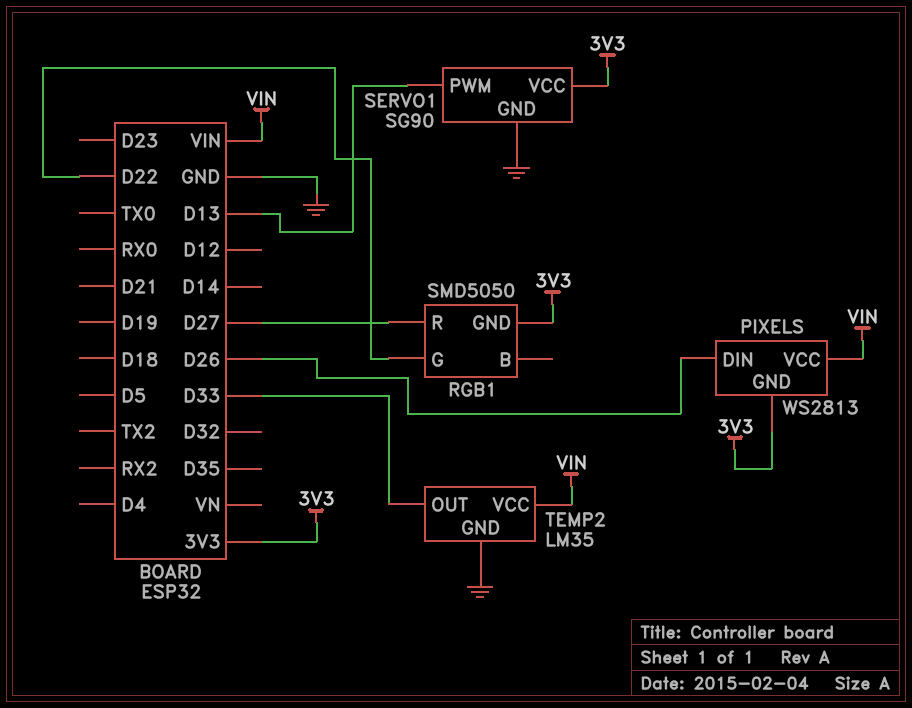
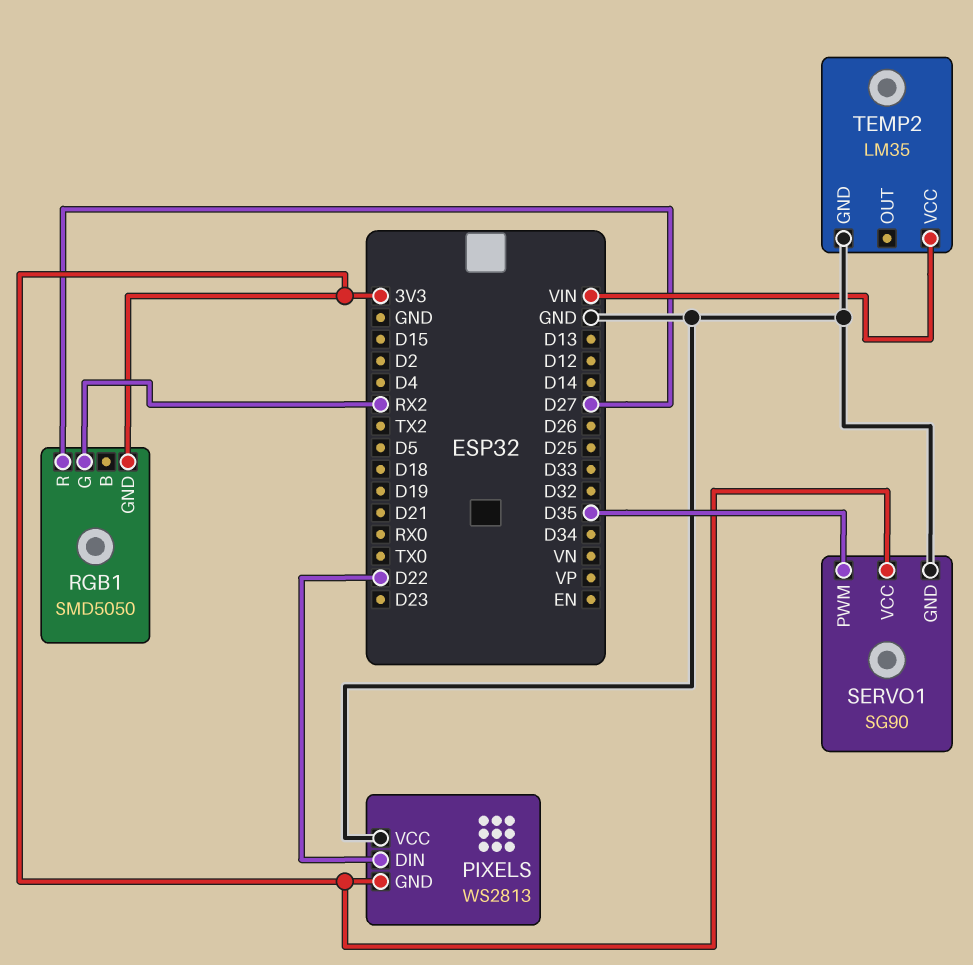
PIXELS pin DIN: D26 -> D22
PIXELS pin VCC: VIN -> GND
RGB1 pin G: D22 -> RX2
SERVO1 pin PWM: D13 -> D35
TEMP2 pin OUT: D33 -> none

